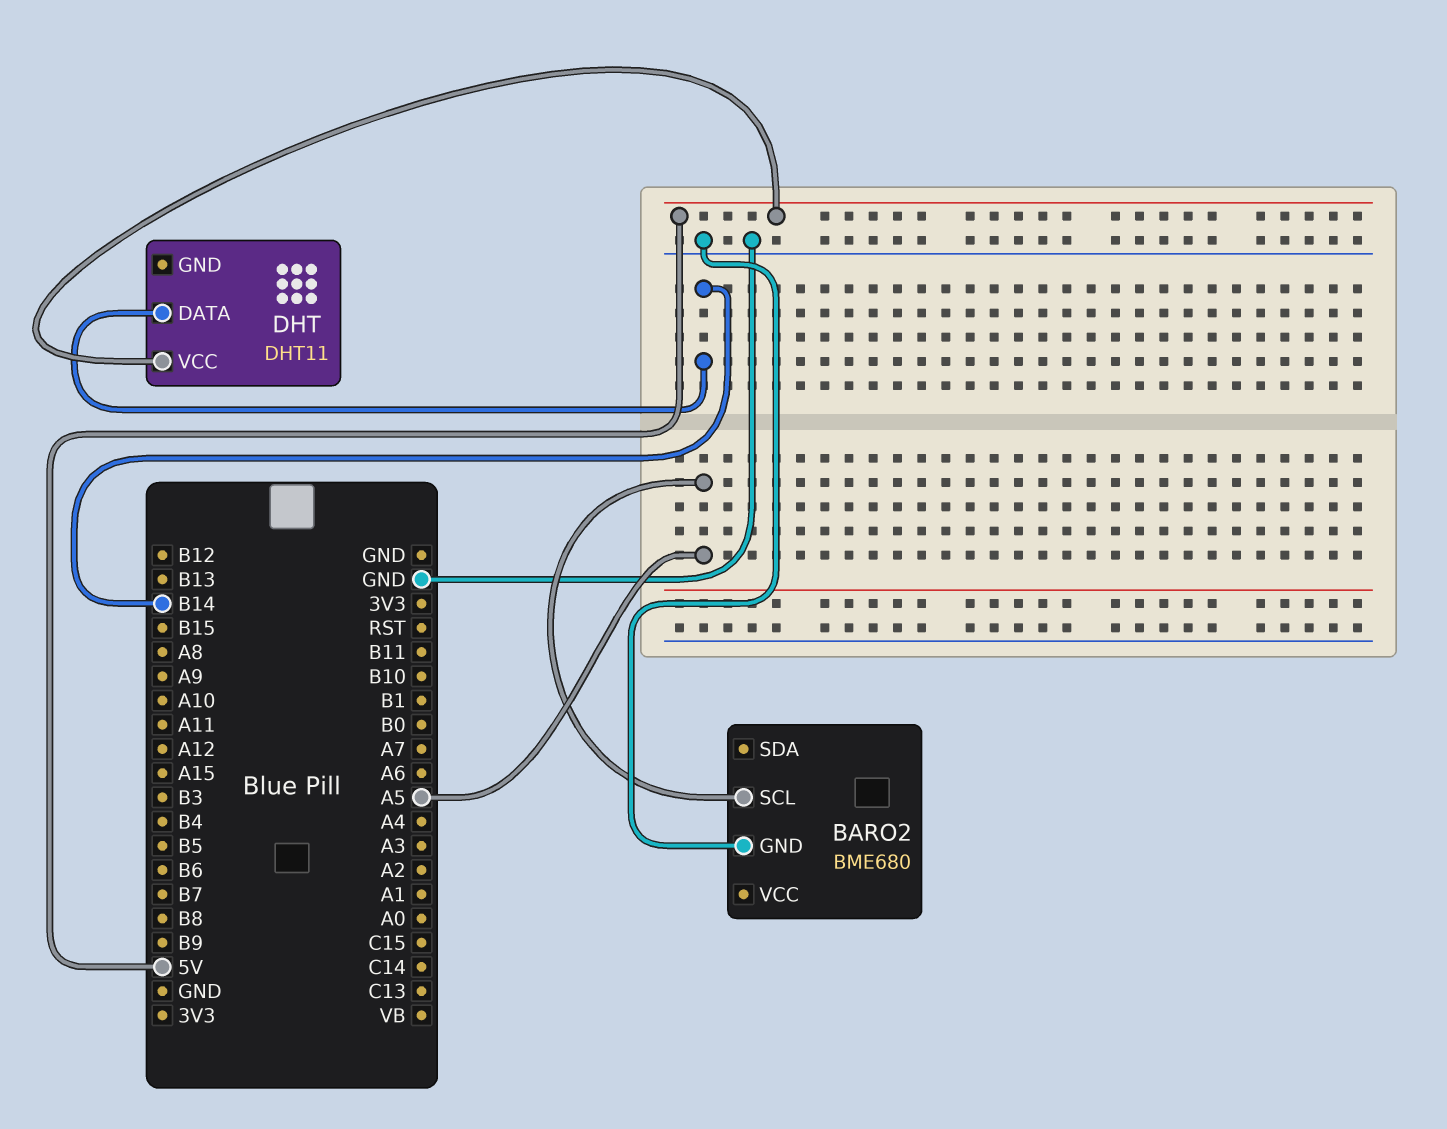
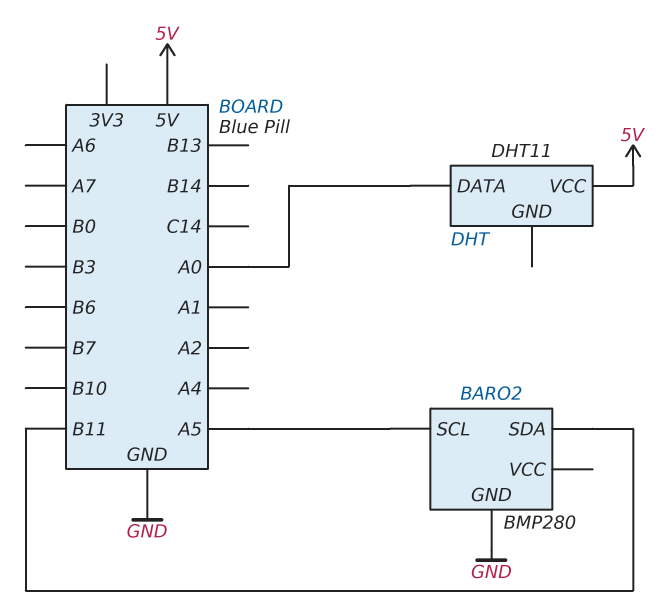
BARO2: BME680 -> BMP280
BARO2 pin SDA: none -> B11
DHT pin DATA: B14 -> A0

